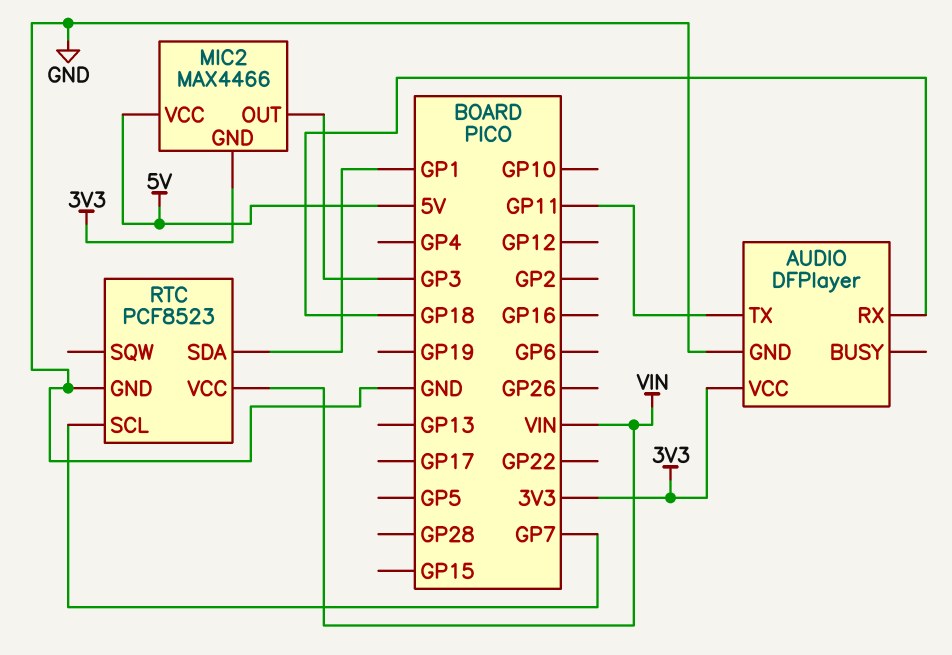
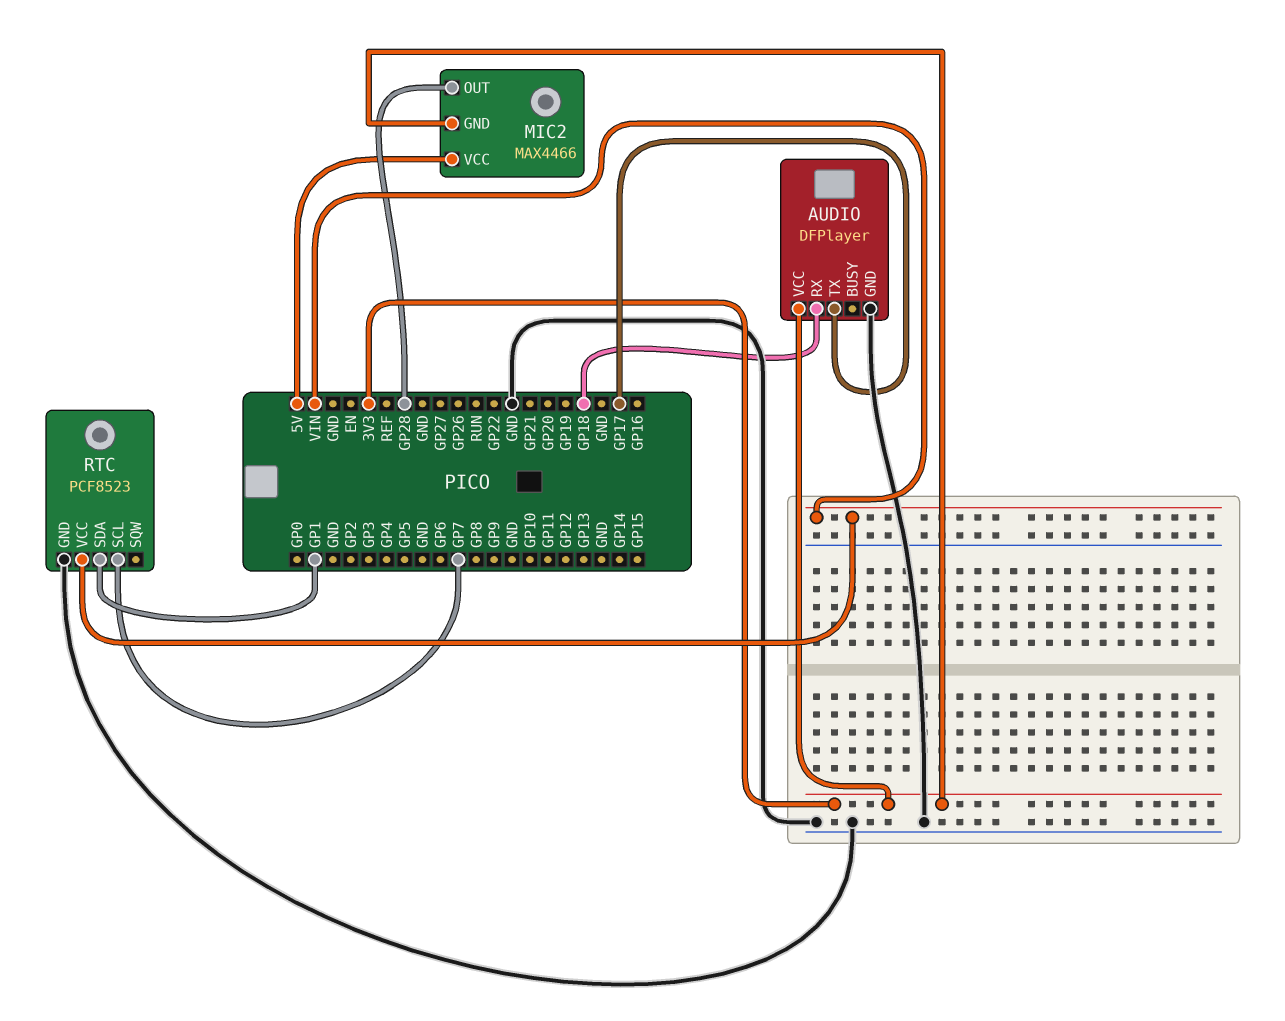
AUDIO pin TX: GP11 -> GP17
MIC2 pin OUT: GP3 -> GP28

